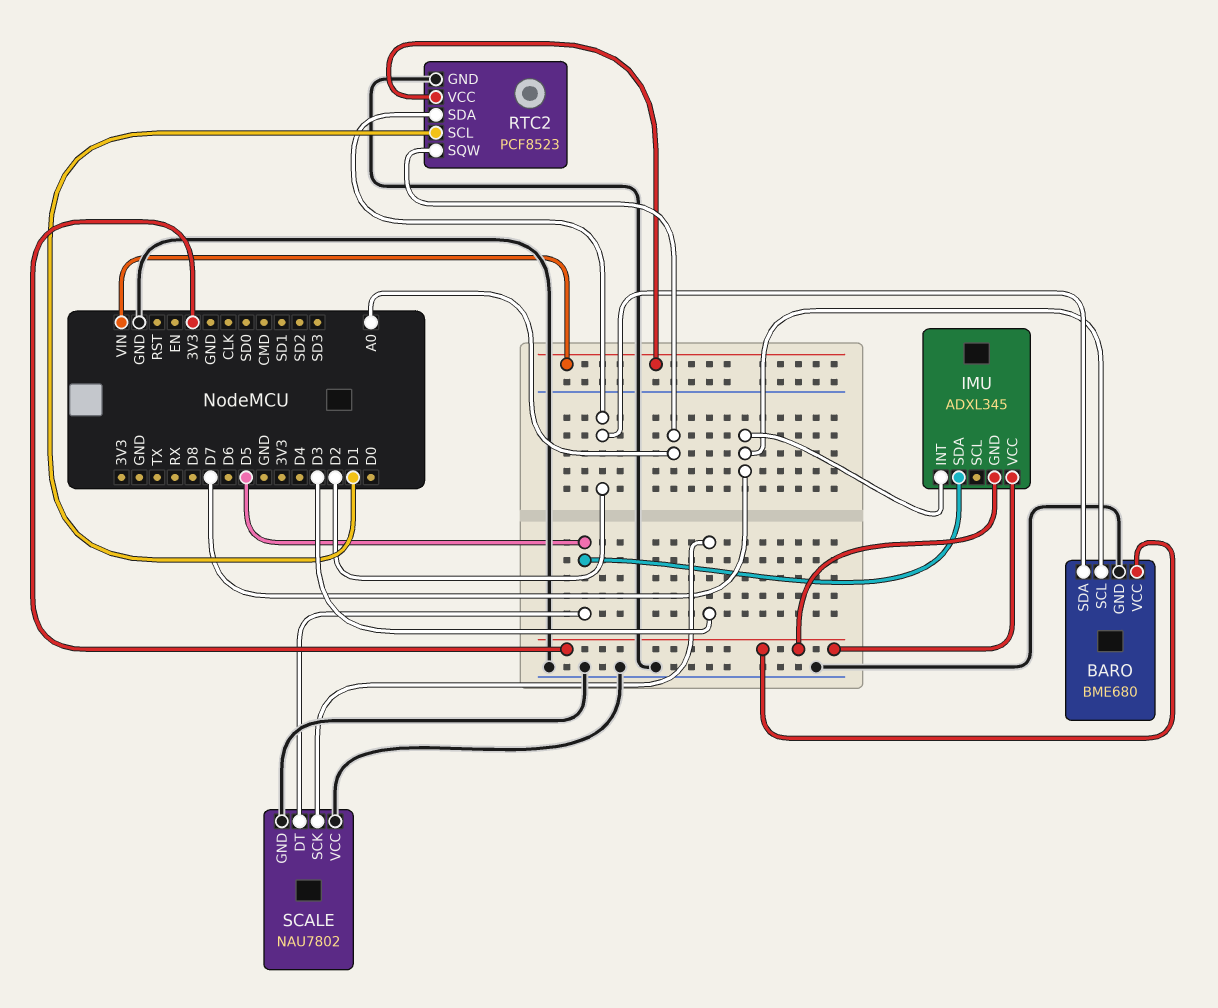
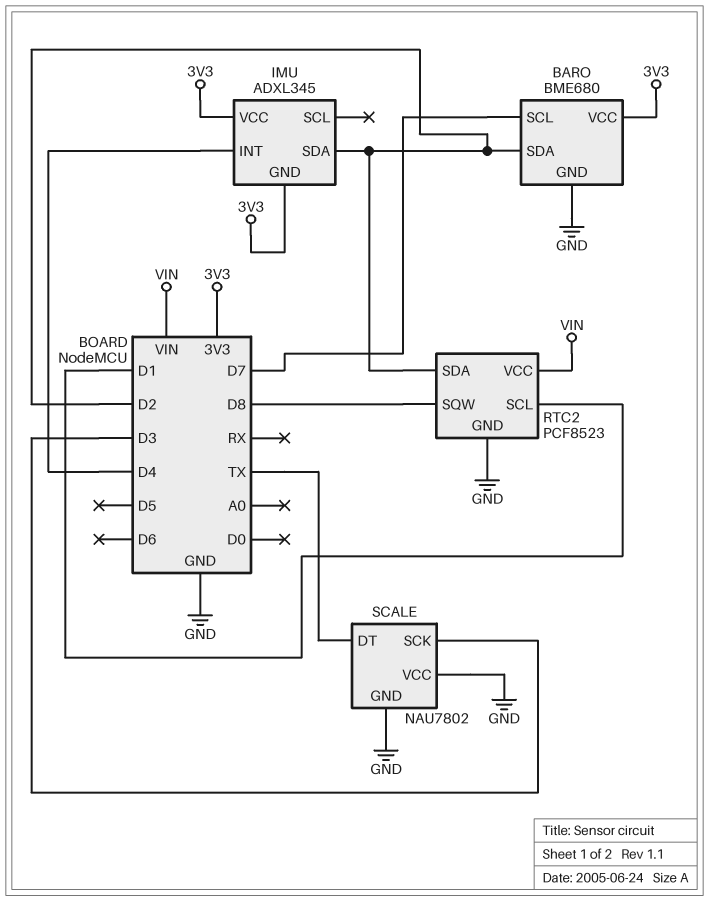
IMU pin INT: D7 -> D4
IMU pin SDA: D5 -> D2
RTC2 pin SQW: A0 -> D8
SCALE pin DT: D5 -> TX

